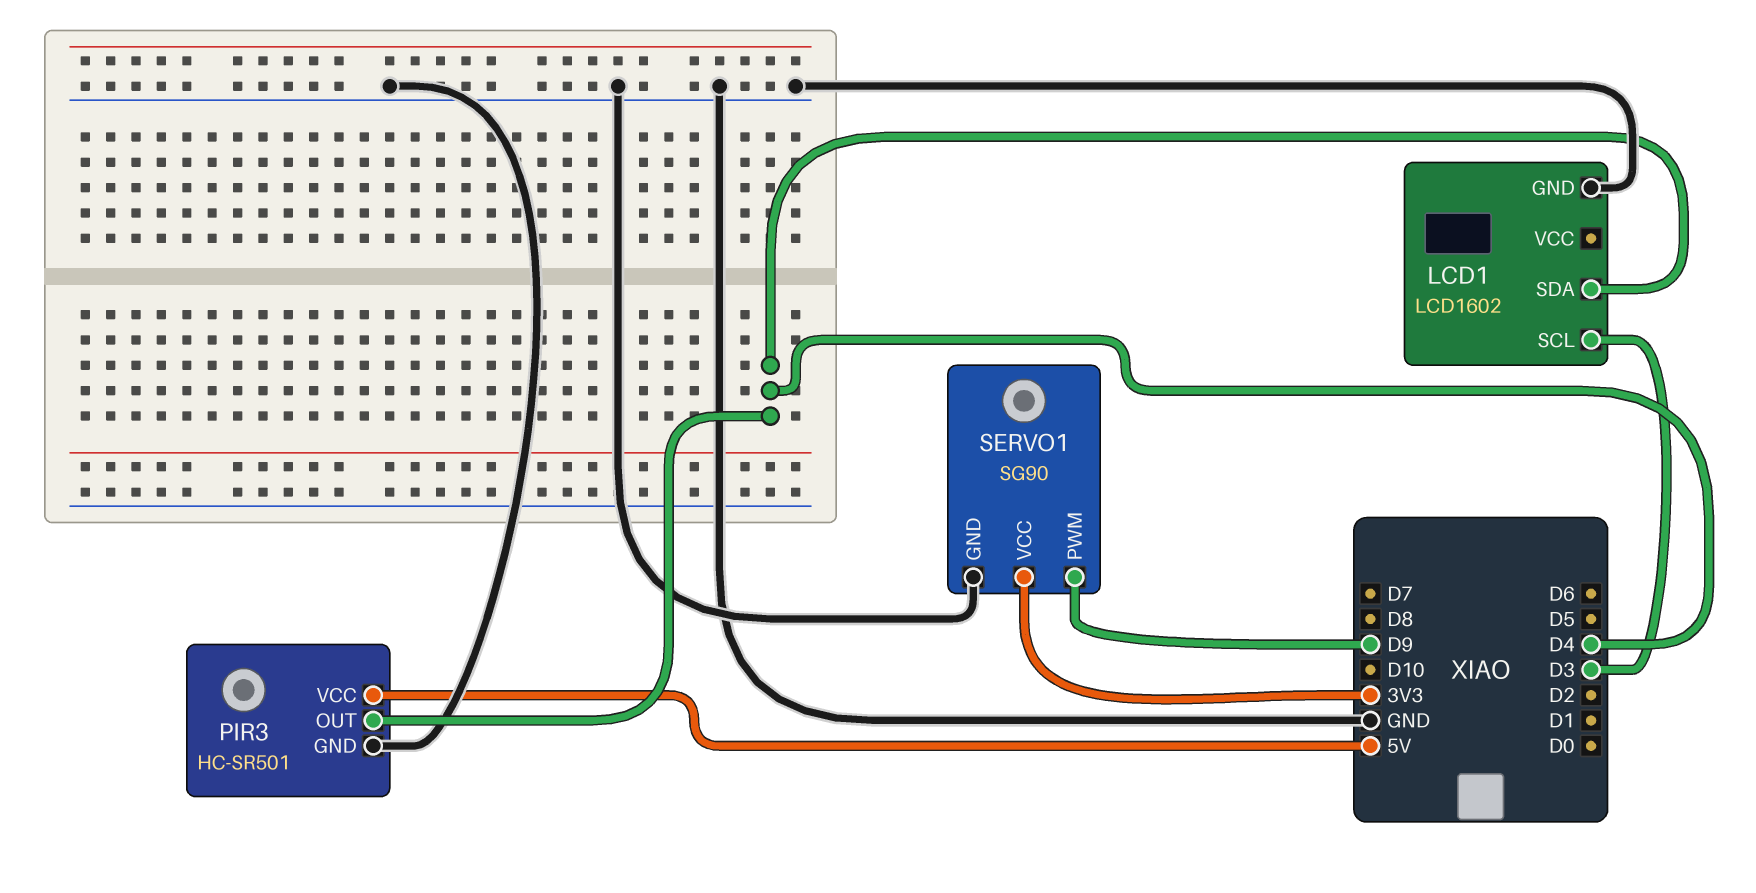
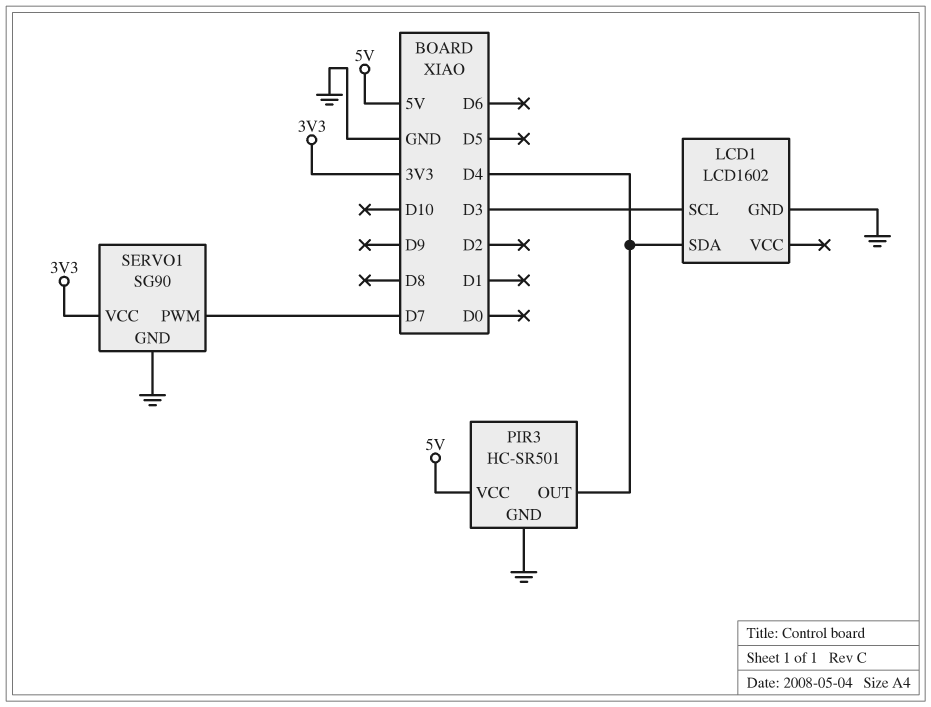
SERVO1 pin PWM: D9 -> D7

